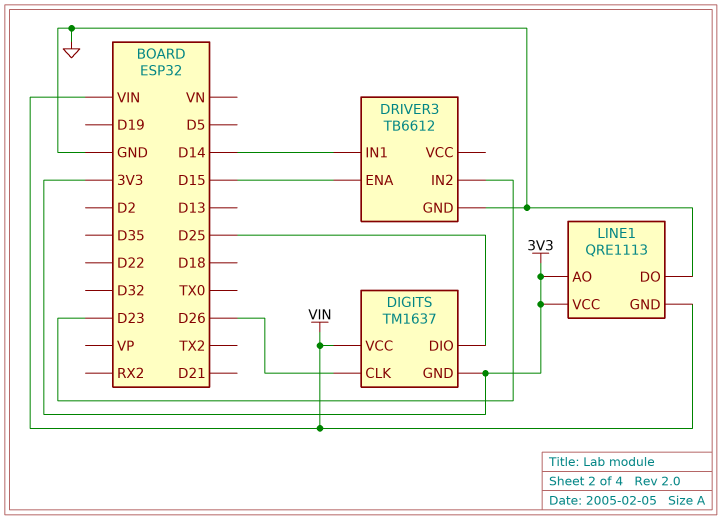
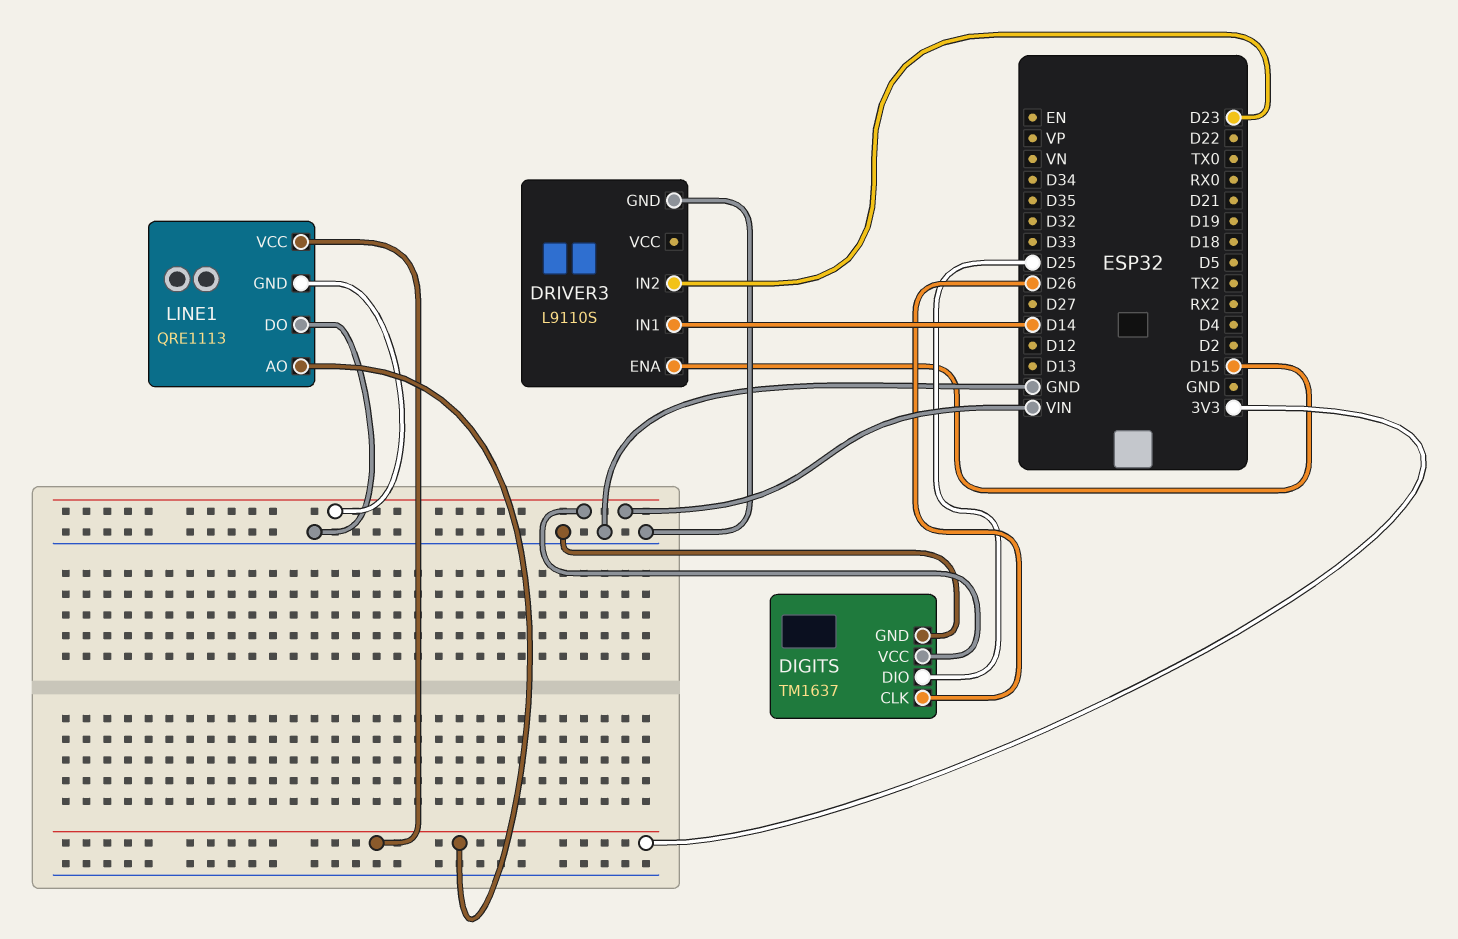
DIGITS pin GND: 3V3 -> GND
DRIVER3: TB6612 -> L9110S

